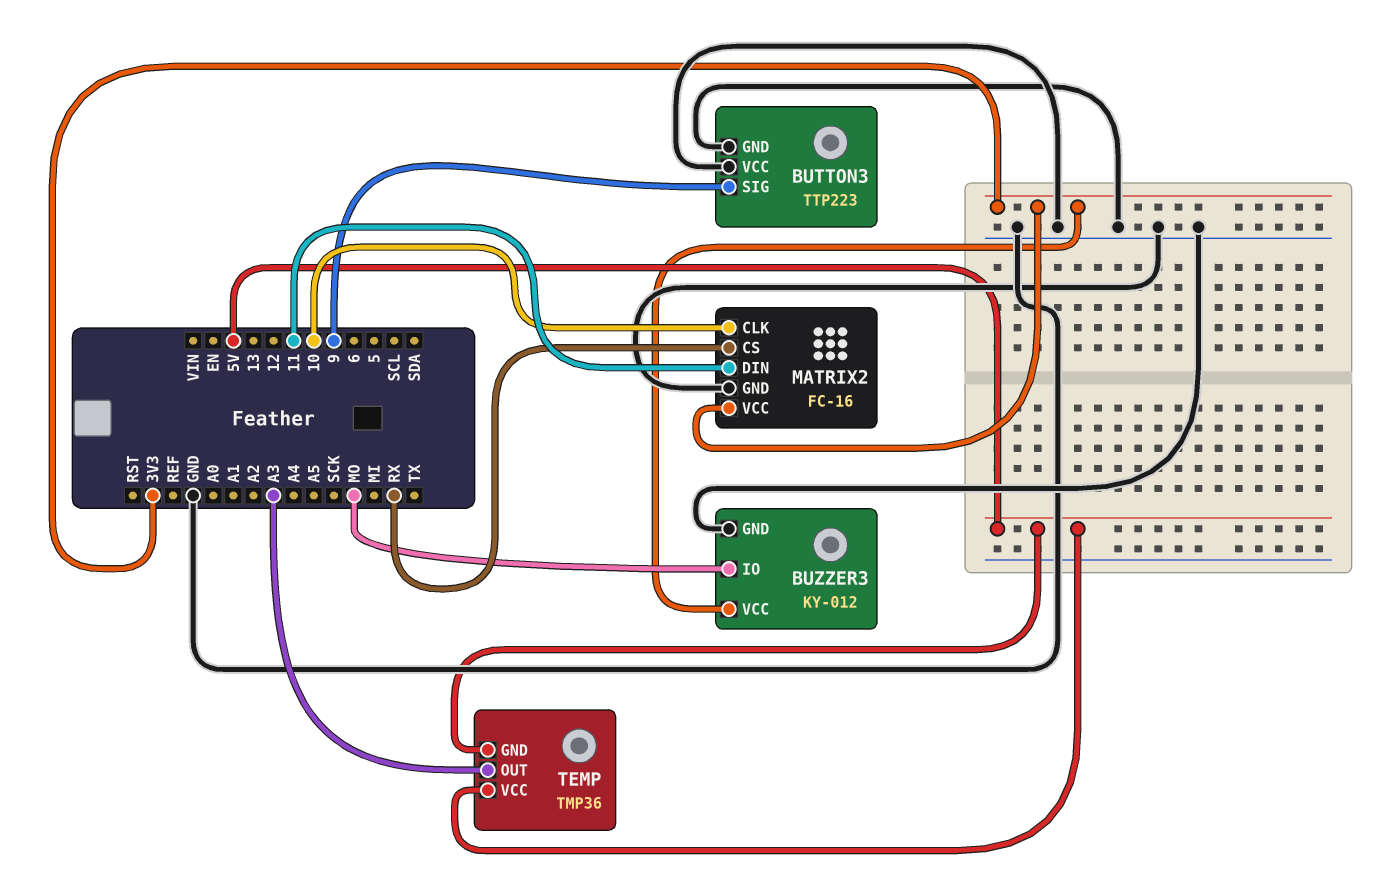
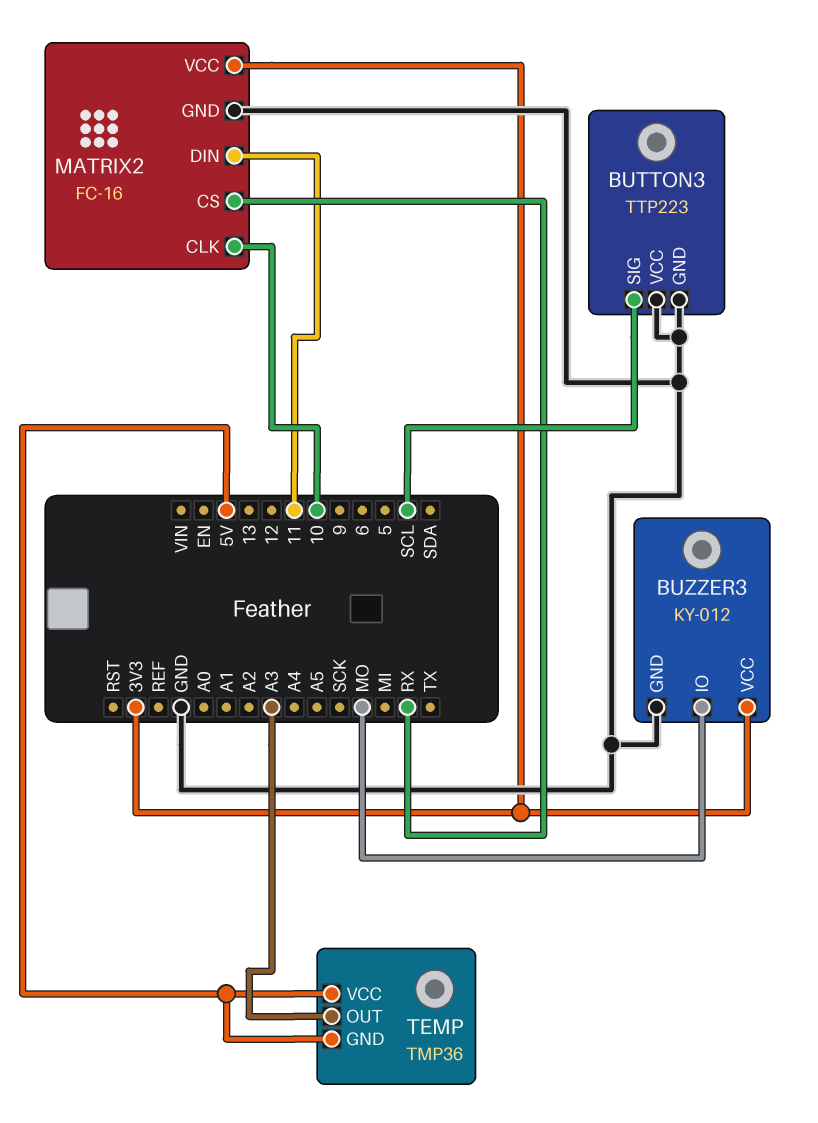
BUTTON3 pin SIG: 9 -> SCL

